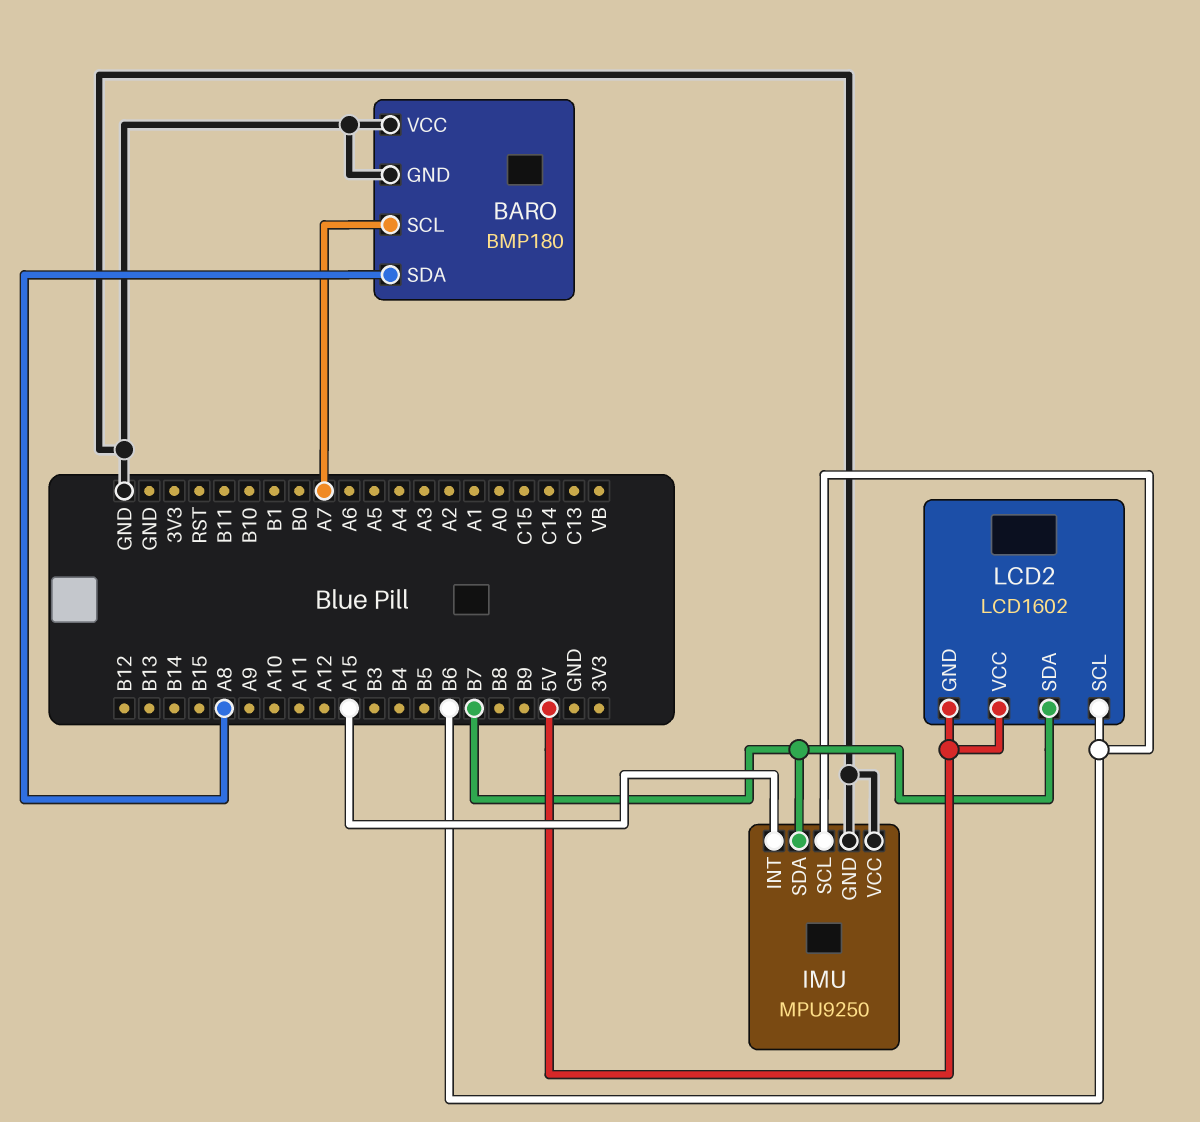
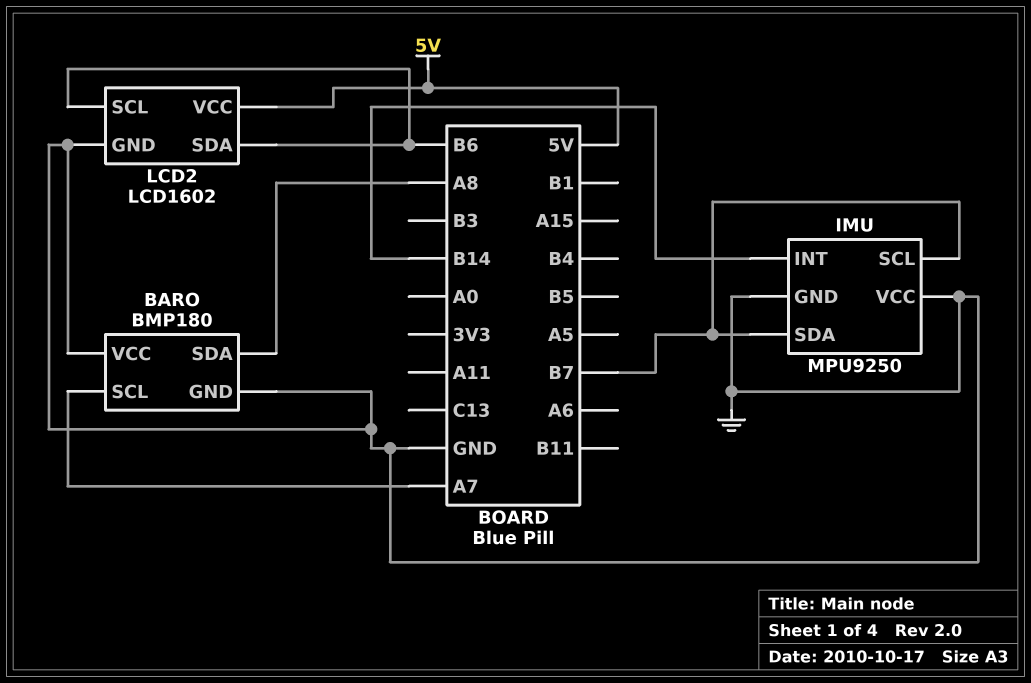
IMU pin INT: A15 -> B14
IMU pin SCL: B6 -> B7
LCD2 pin GND: 5V -> GND
LCD2 pin SDA: B7 -> B6

